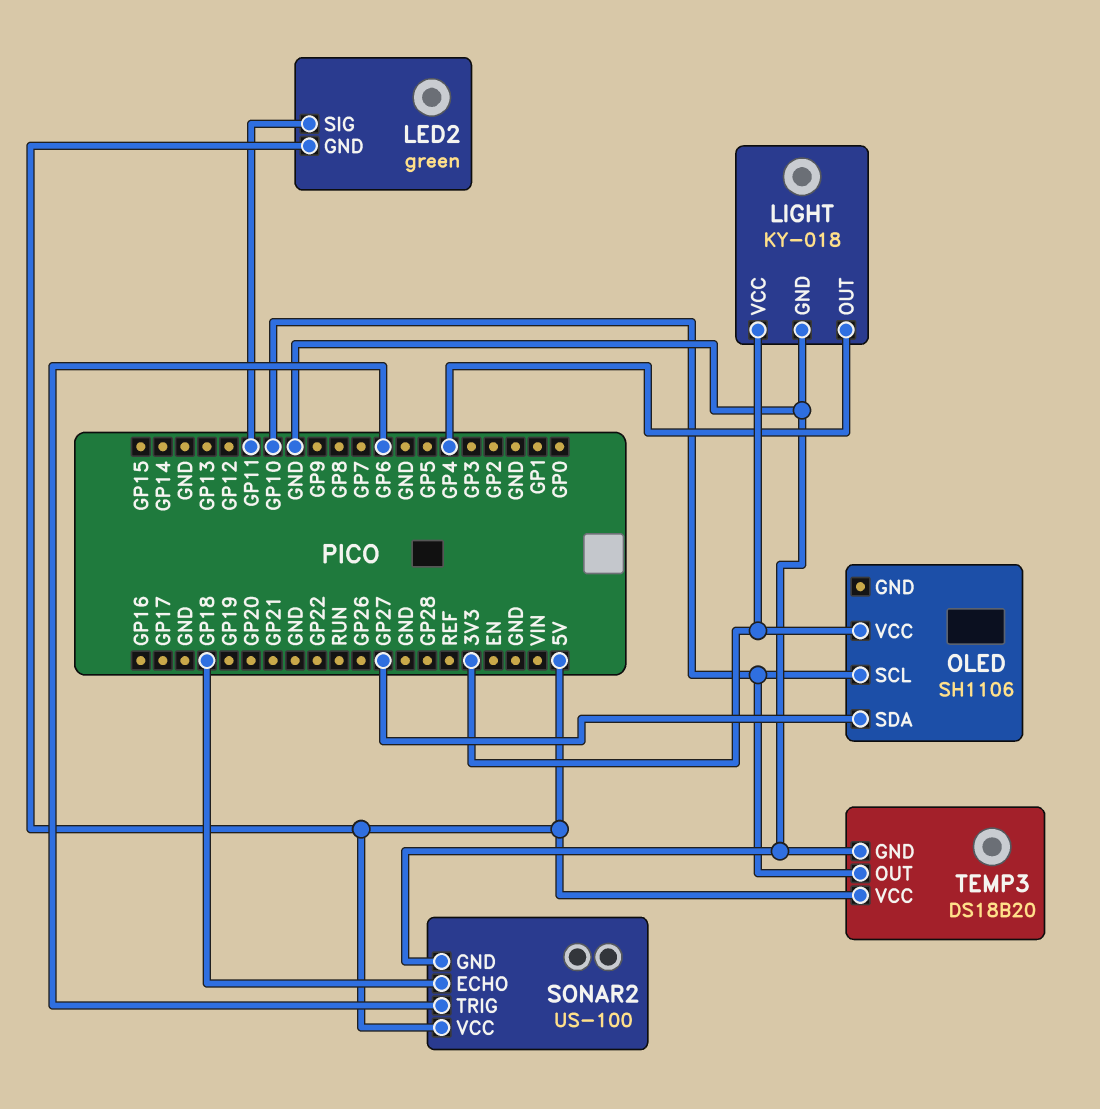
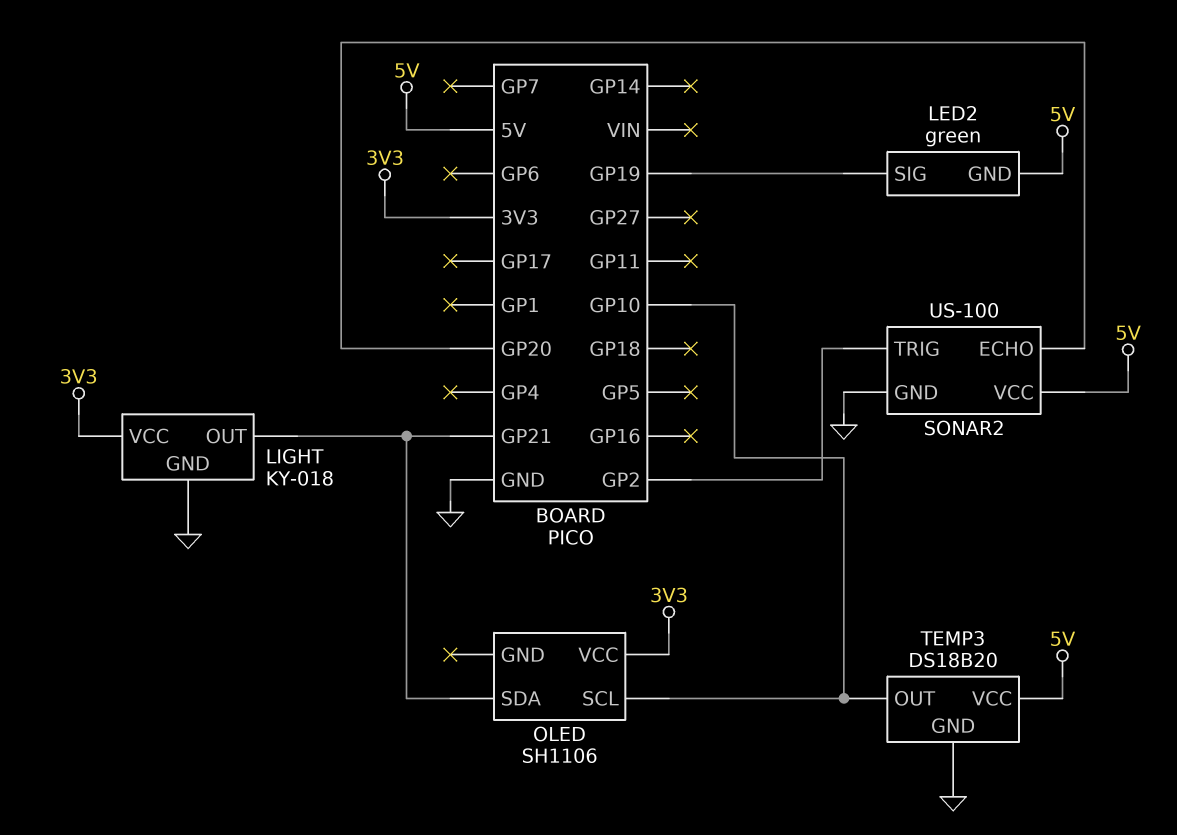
LED2 pin SIG: GP11 -> GP19
LIGHT pin OUT: GP4 -> GP21
OLED pin SDA: GP27 -> GP21
SONAR2 pin ECHO: GP18 -> GP20
SONAR2 pin TRIG: GP6 -> GP2

